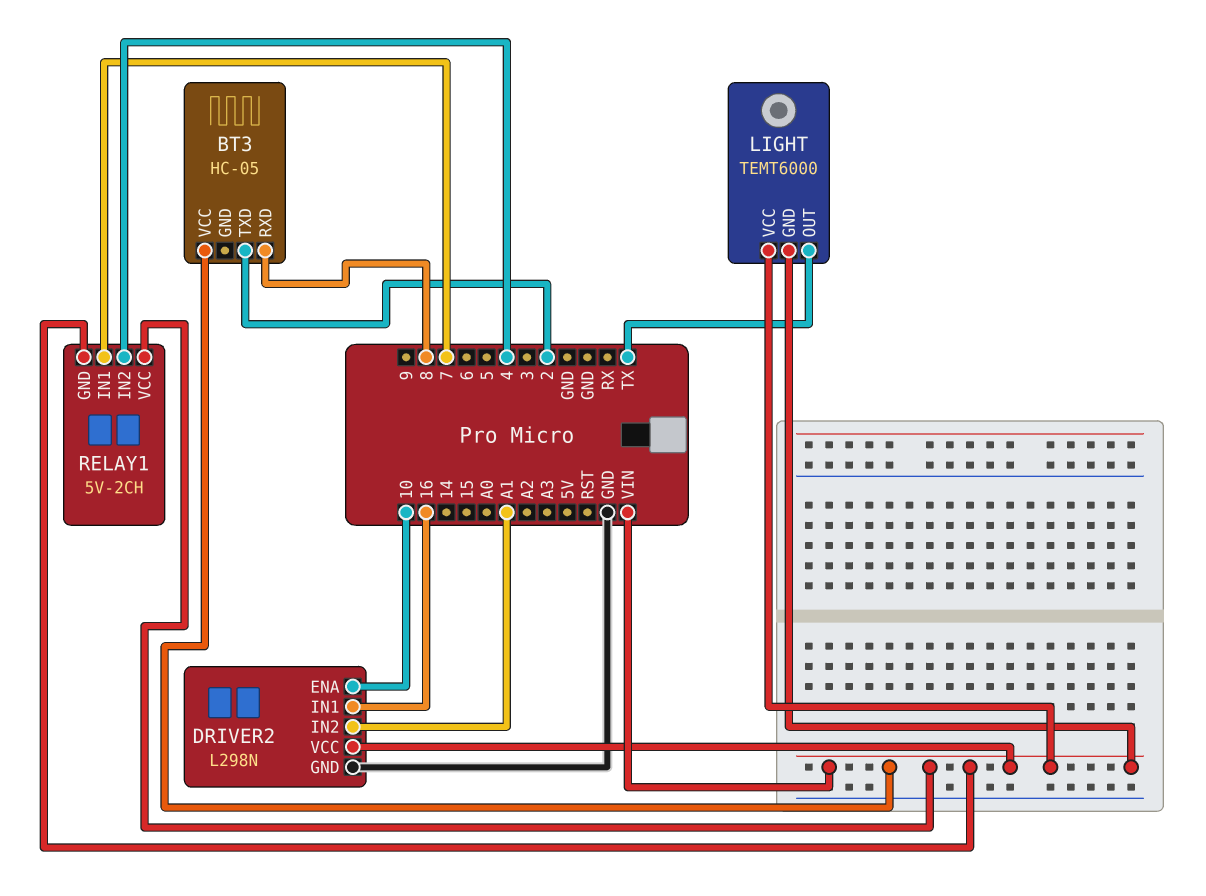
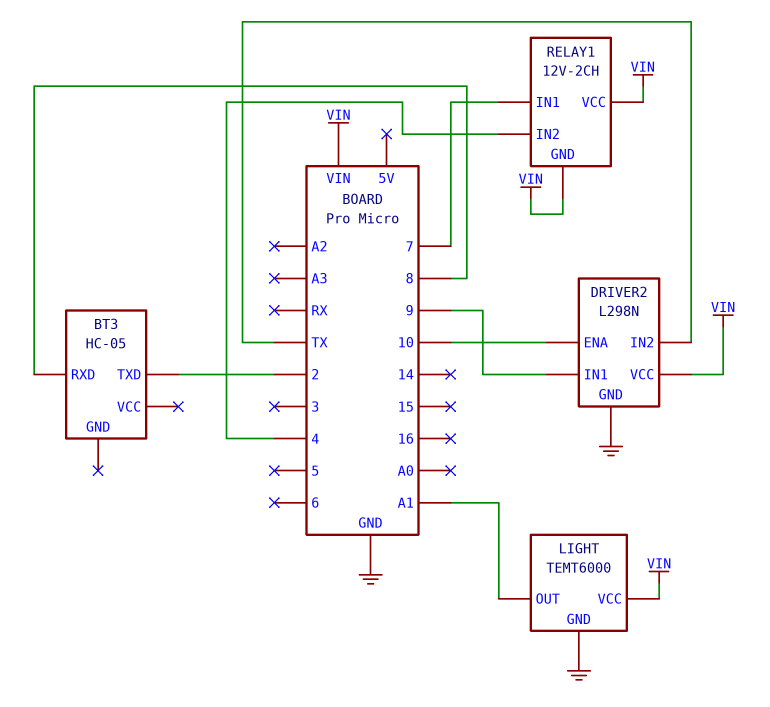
BT3 pin VCC: VIN -> none
DRIVER2 pin IN1: 16 -> 9
DRIVER2 pin IN2: A1 -> TX
LIGHT pin GND: VIN -> GND
LIGHT pin OUT: TX -> A1
RELAY1: 5V-2CH -> 12V-2CH

